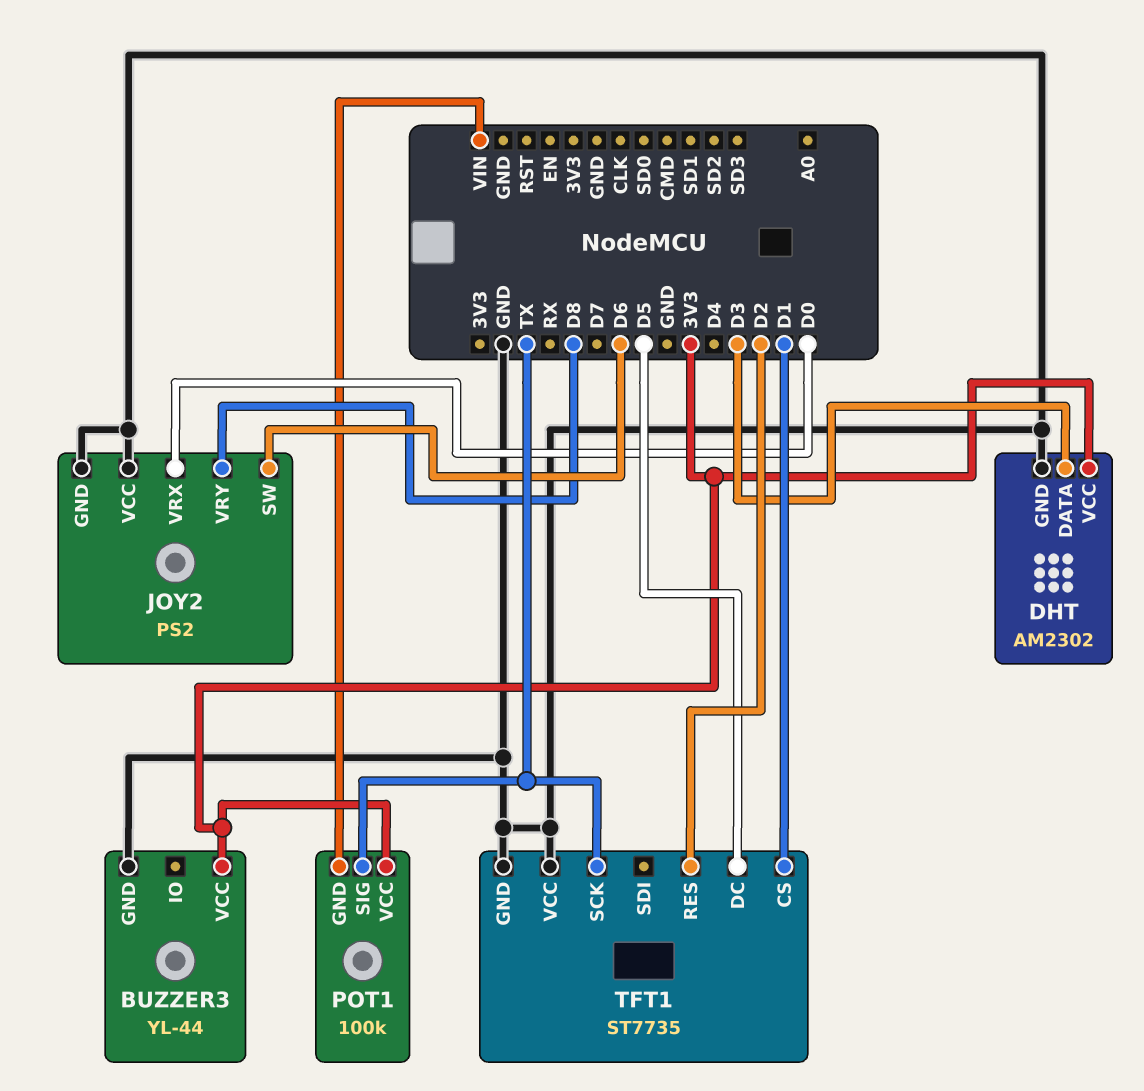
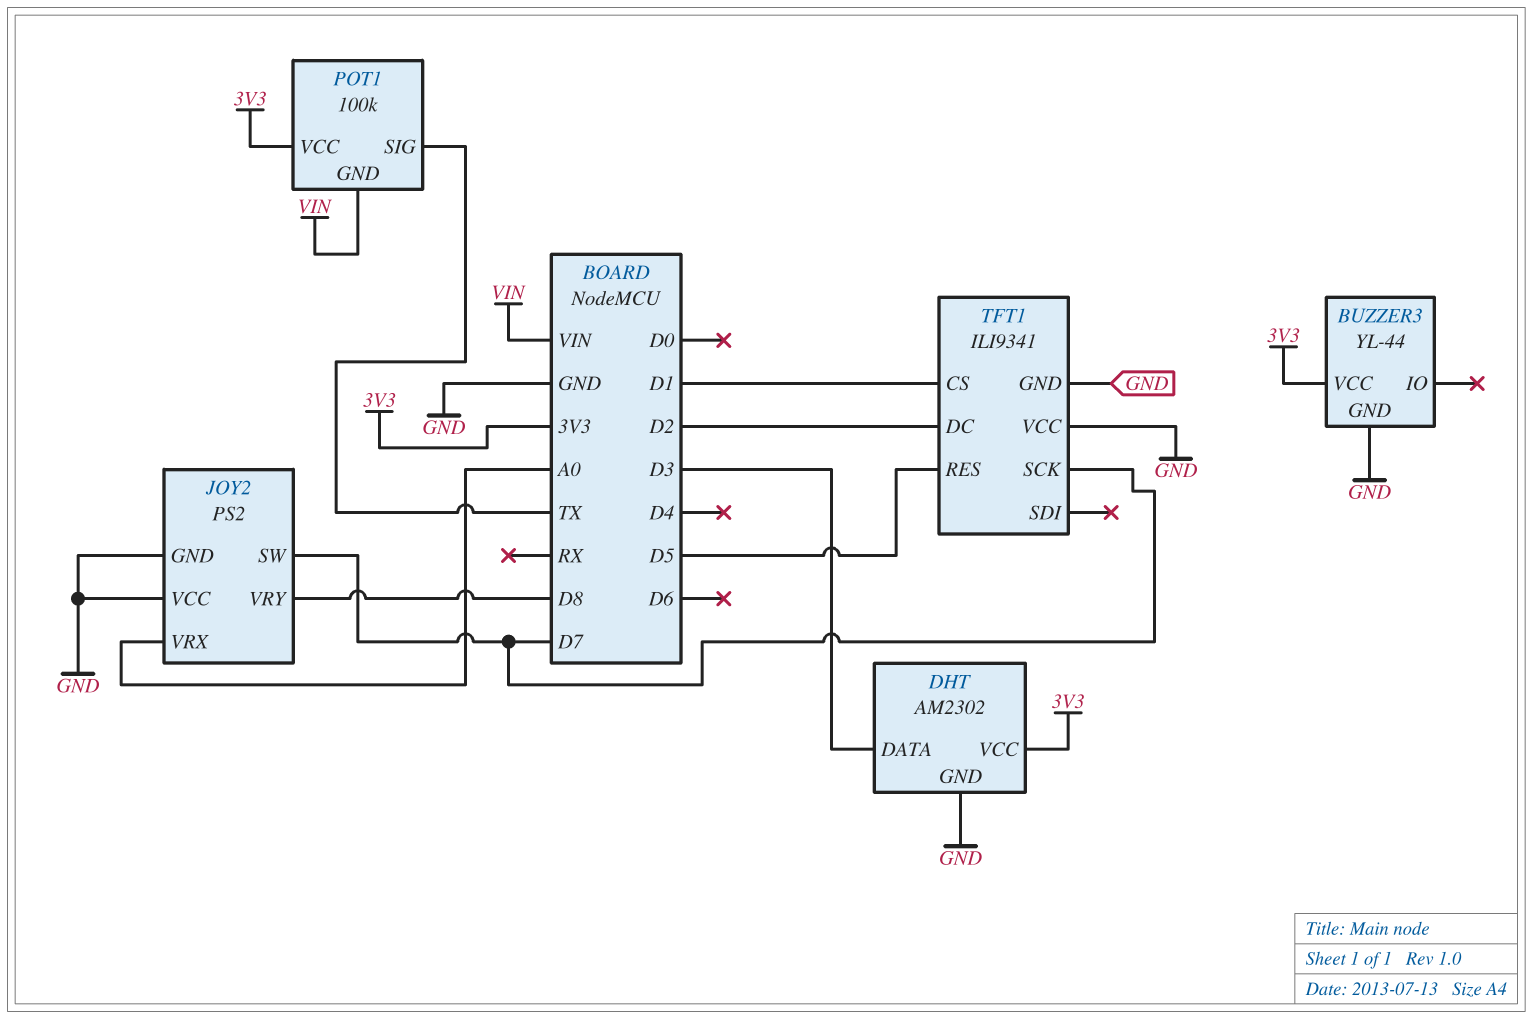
JOY2 pin SW: D6 -> D7
JOY2 pin VRX: D0 -> A0
TFT1: ST7735 -> ILI9341
TFT1 pin DC: D5 -> D2
TFT1 pin RES: D2 -> D5
TFT1 pin SCK: TX -> D7

